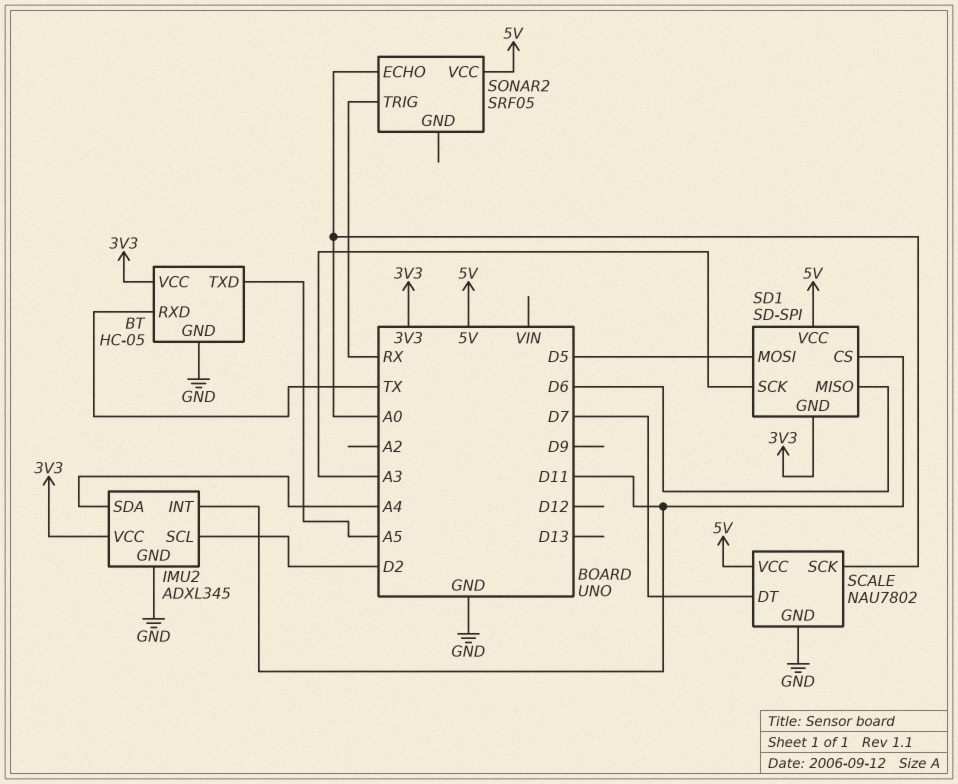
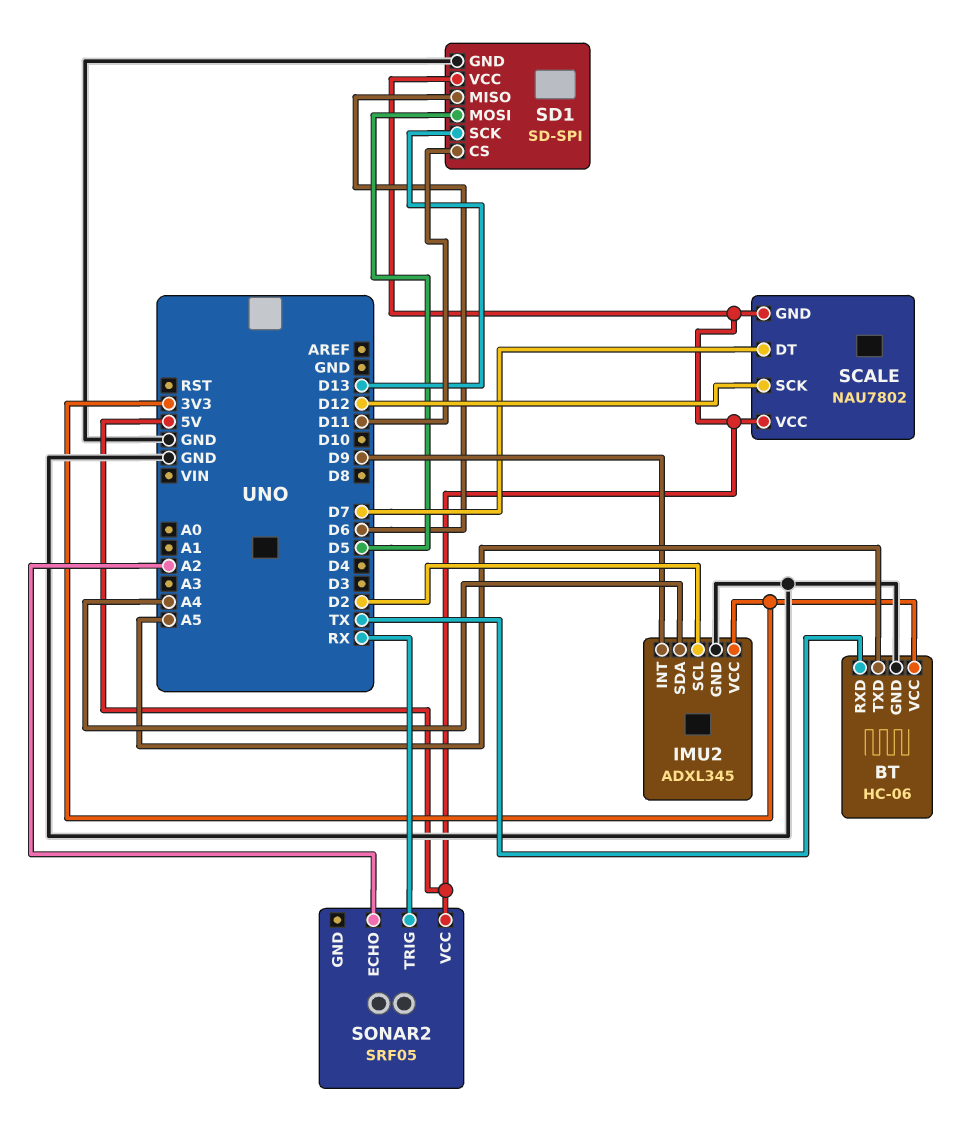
BT: HC-05 -> HC-06
IMU2 pin INT: D11 -> D9
SCALE pin GND: GND -> 5V
SCALE pin SCK: A0 -> D12
SD1 pin GND: 3V3 -> GND
SD1 pin SCK: A3 -> D13
SONAR2 pin ECHO: A0 -> A2

